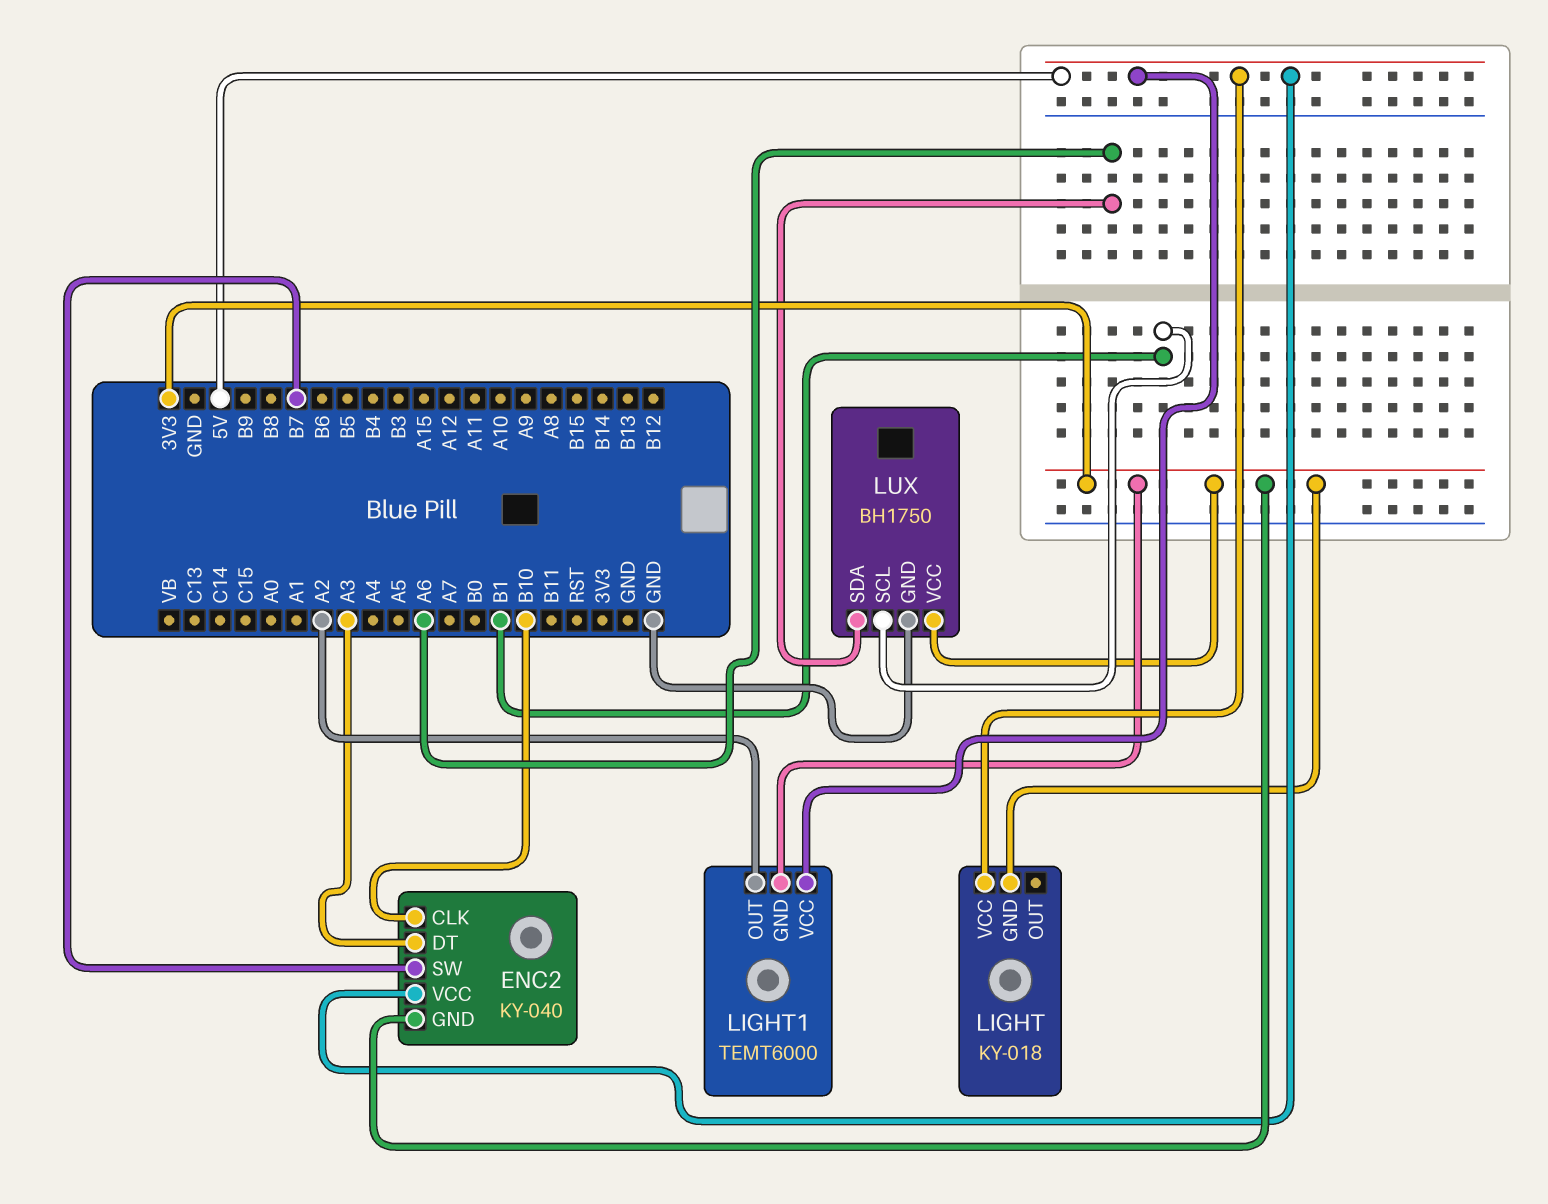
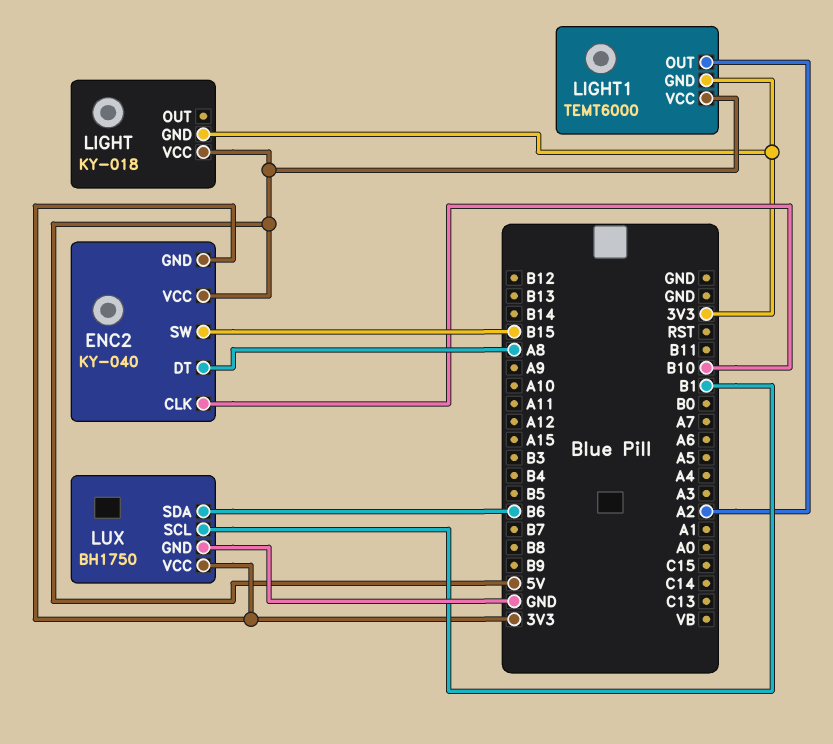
ENC2 pin DT: A3 -> A8
ENC2 pin SW: B7 -> B15
LUX pin SDA: A6 -> B6

